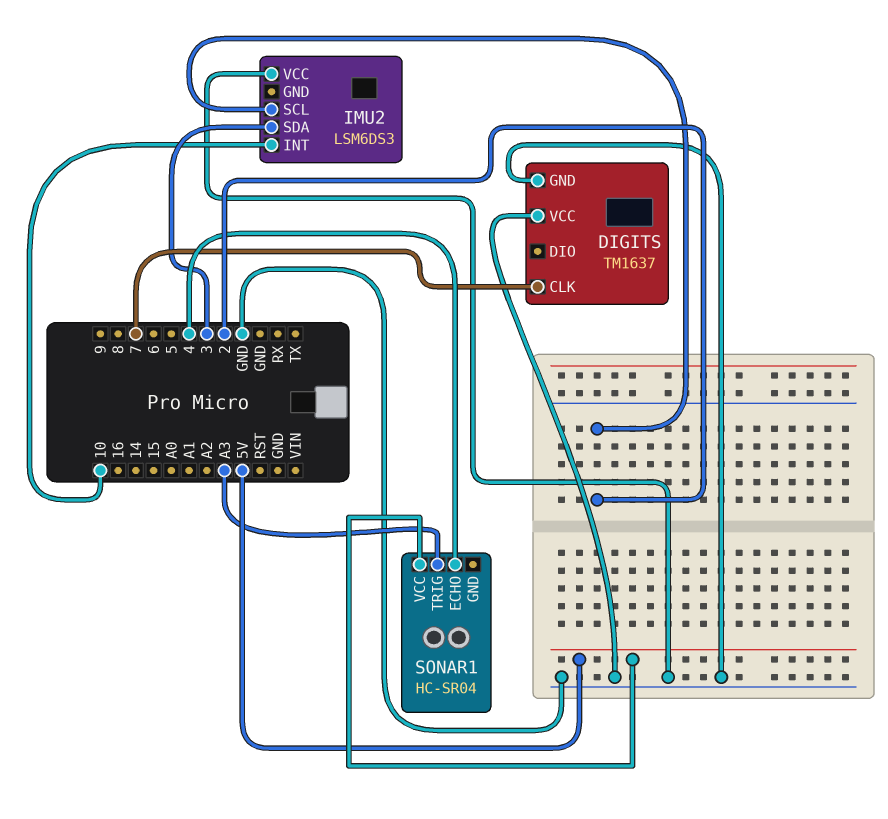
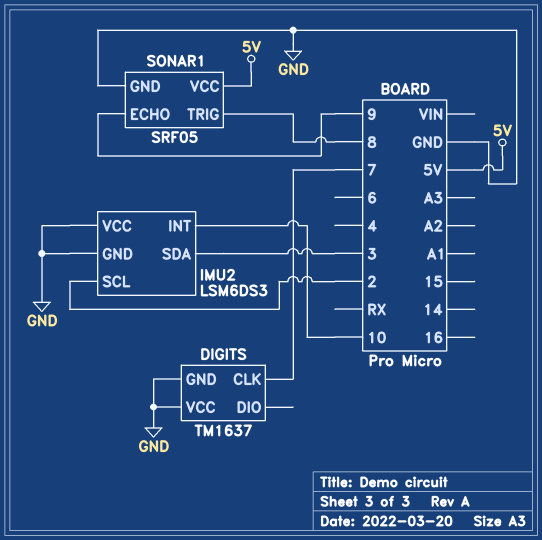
IMU2 pin GND: none -> GND
SONAR1: HC-SR04 -> SRF05
SONAR1 pin ECHO: 4 -> 9
SONAR1 pin GND: none -> GND
SONAR1 pin TRIG: A3 -> 8

